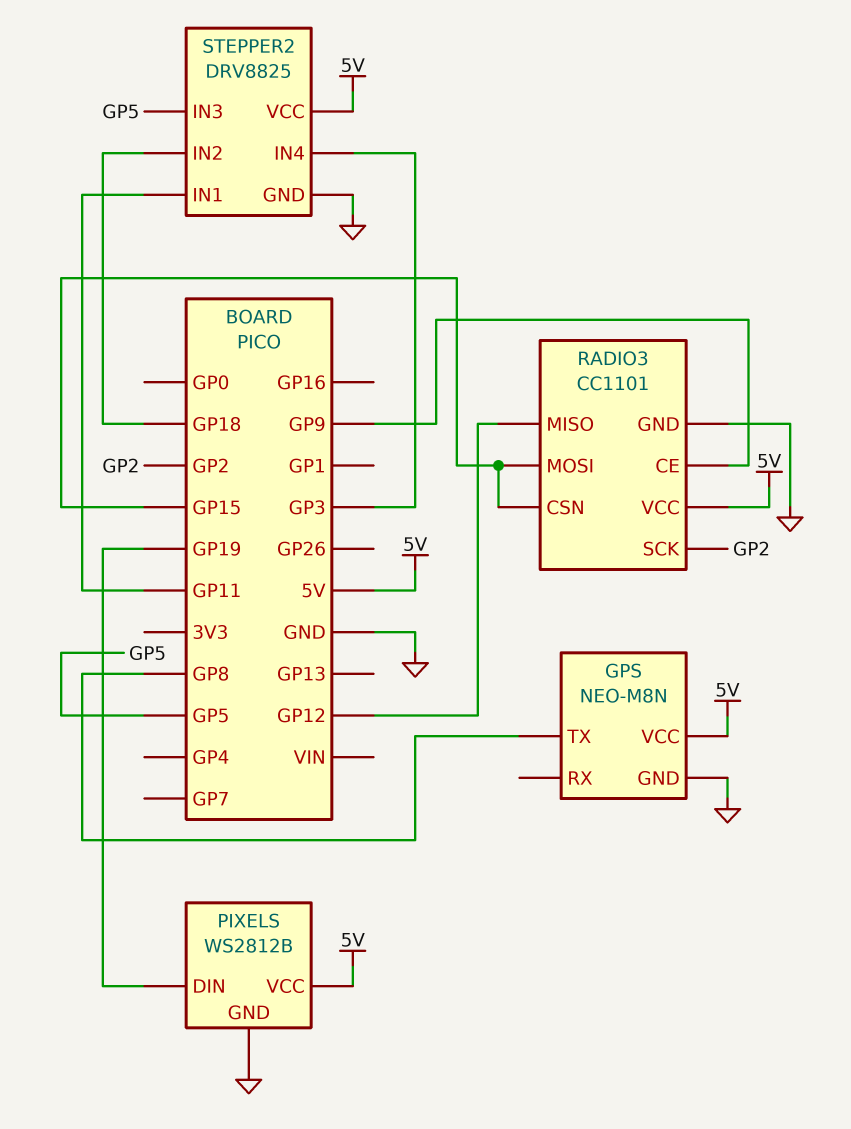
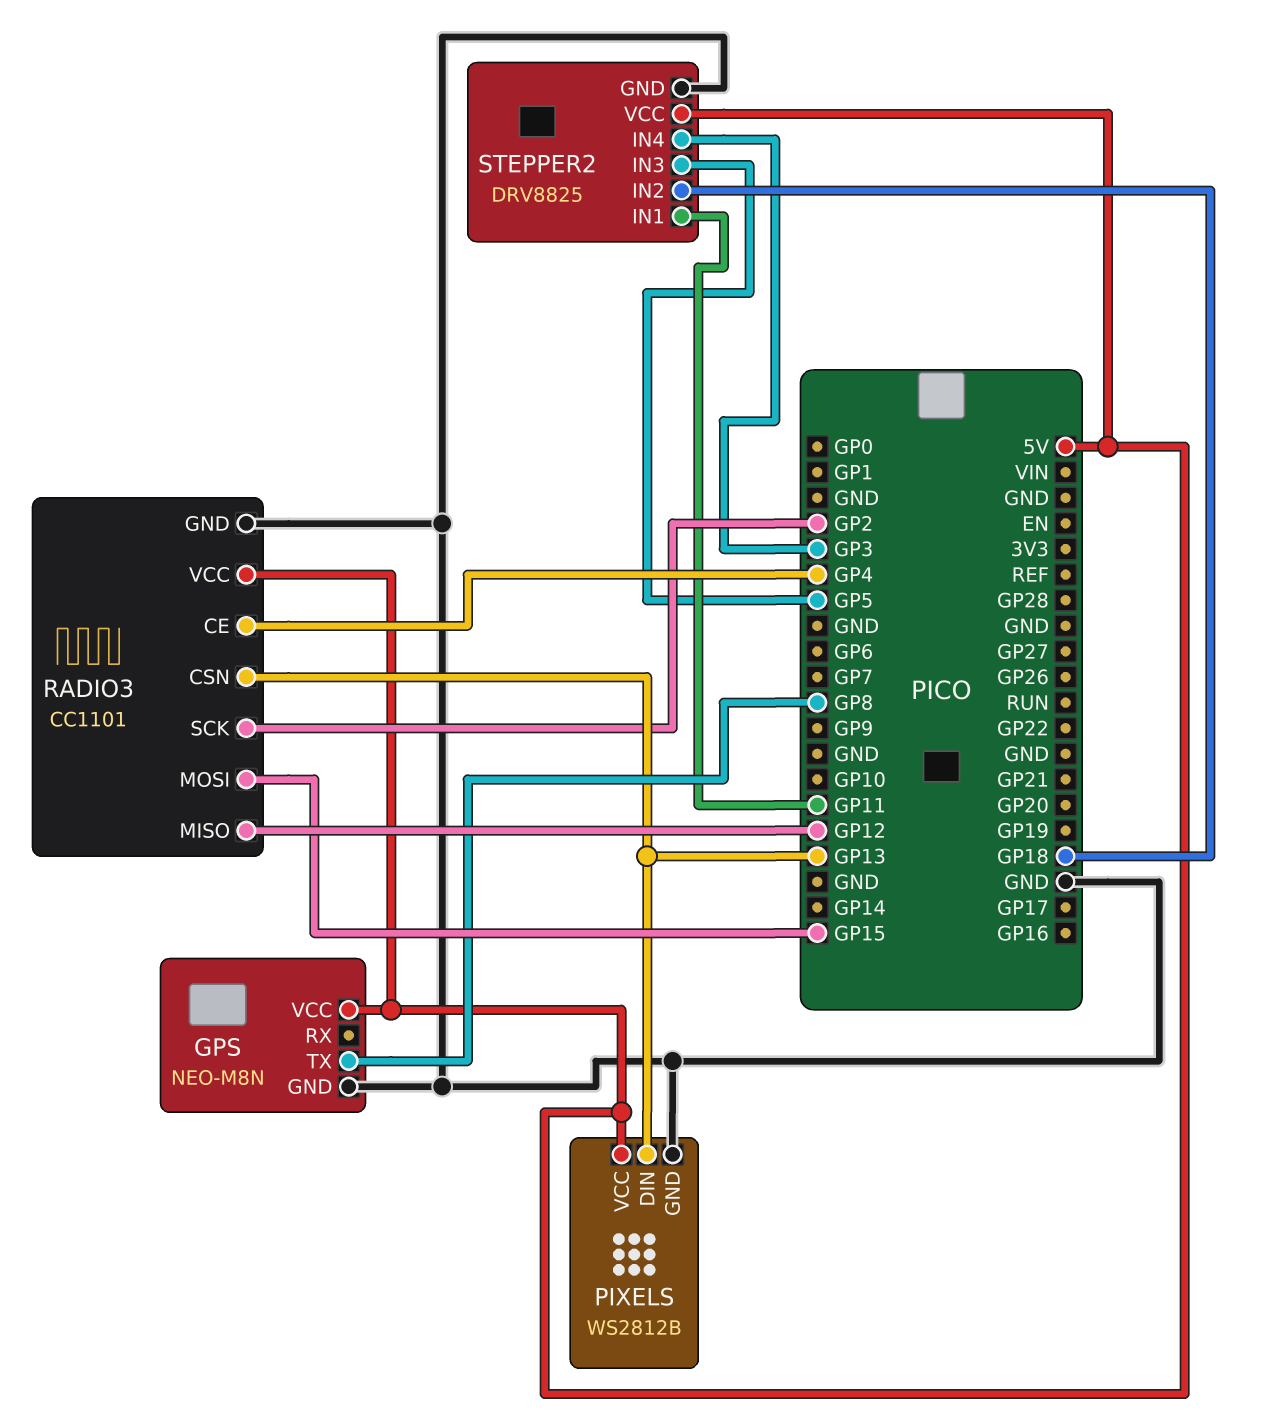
PIXELS pin DIN: GP19 -> GP13
RADIO3 pin CE: GP9 -> GP4
RADIO3 pin CSN: GP15 -> GP13

